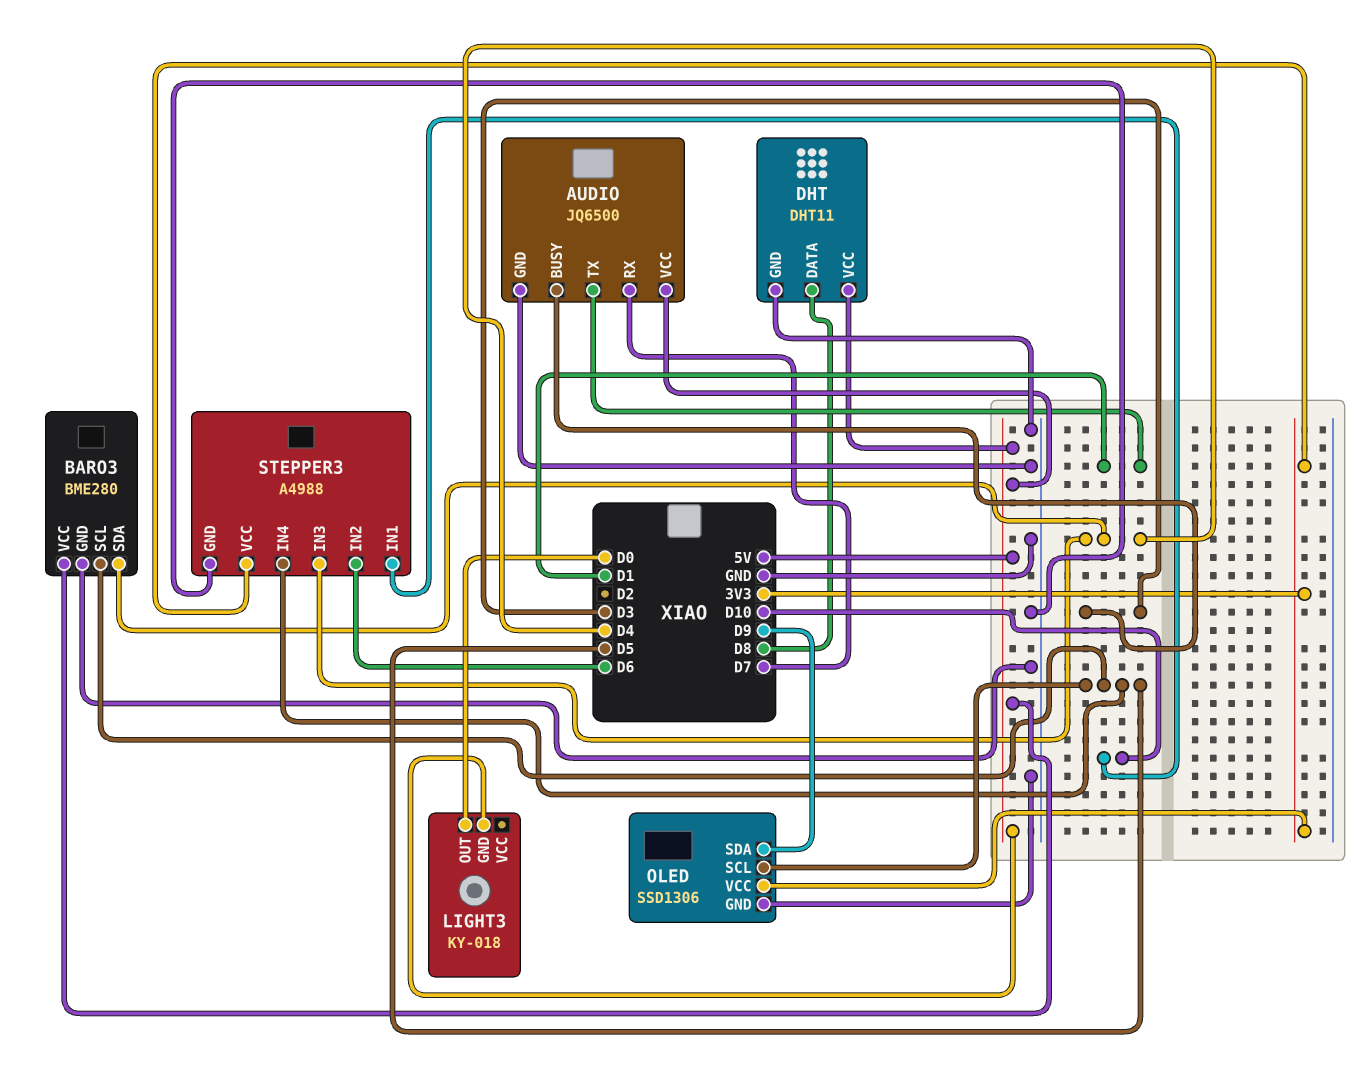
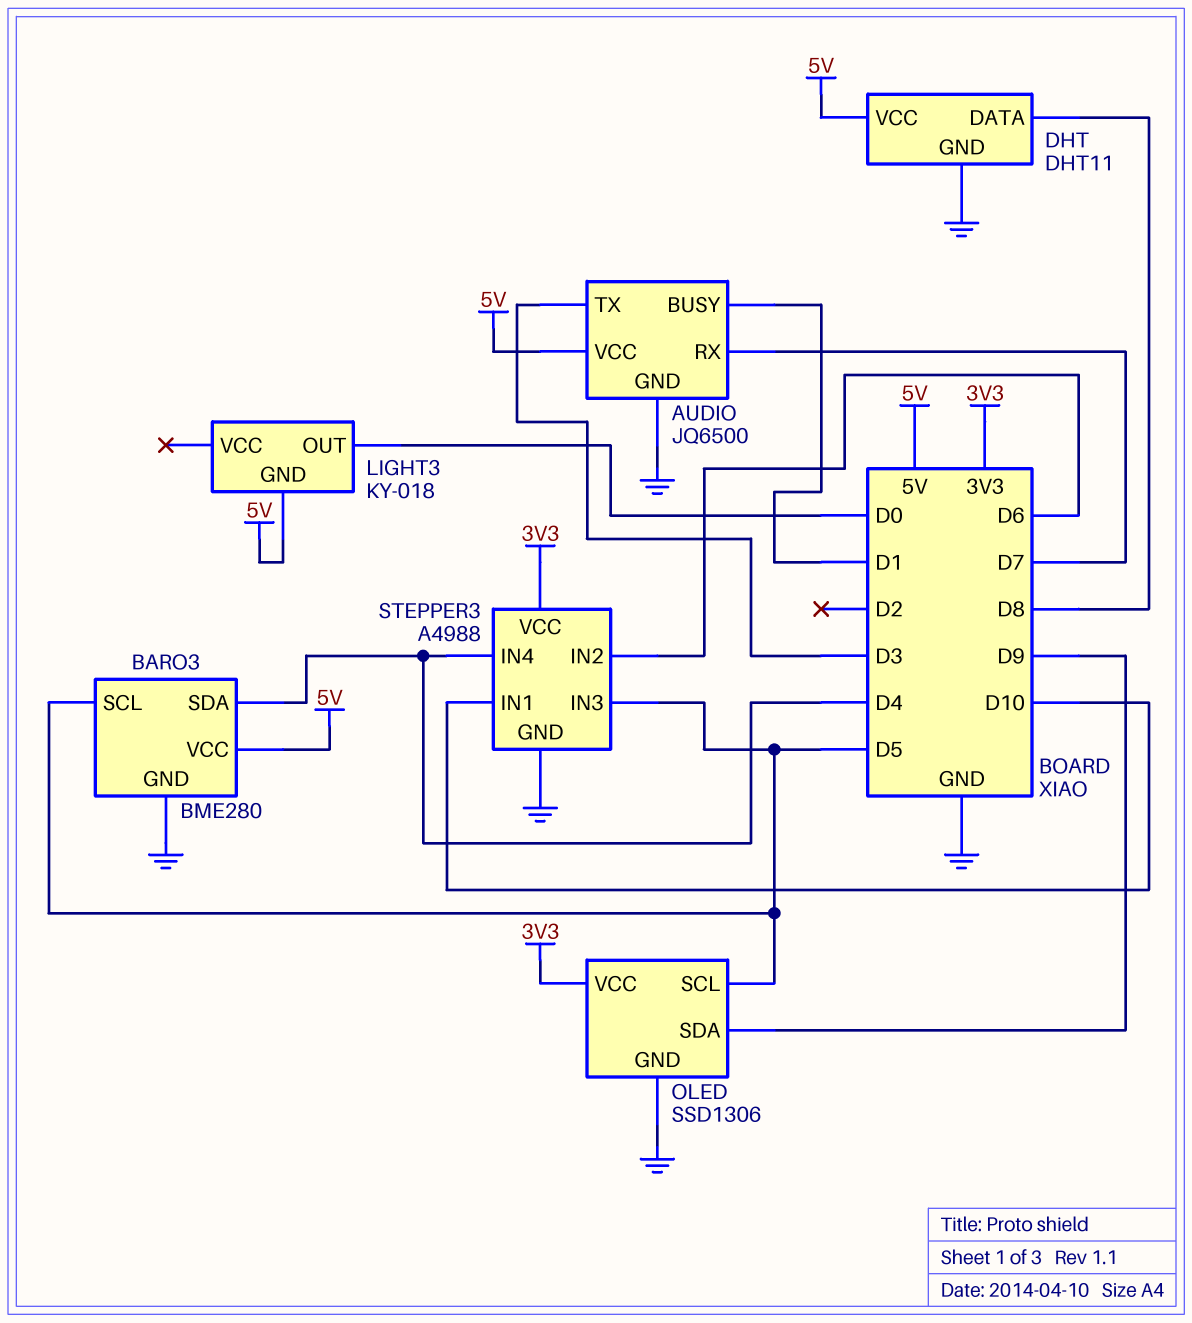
AUDIO pin BUSY: D3 -> D1
AUDIO pin TX: D1 -> D3
STEPPER3 pin IN3: D4 -> D5
STEPPER3 pin IN4: D5 -> D4

